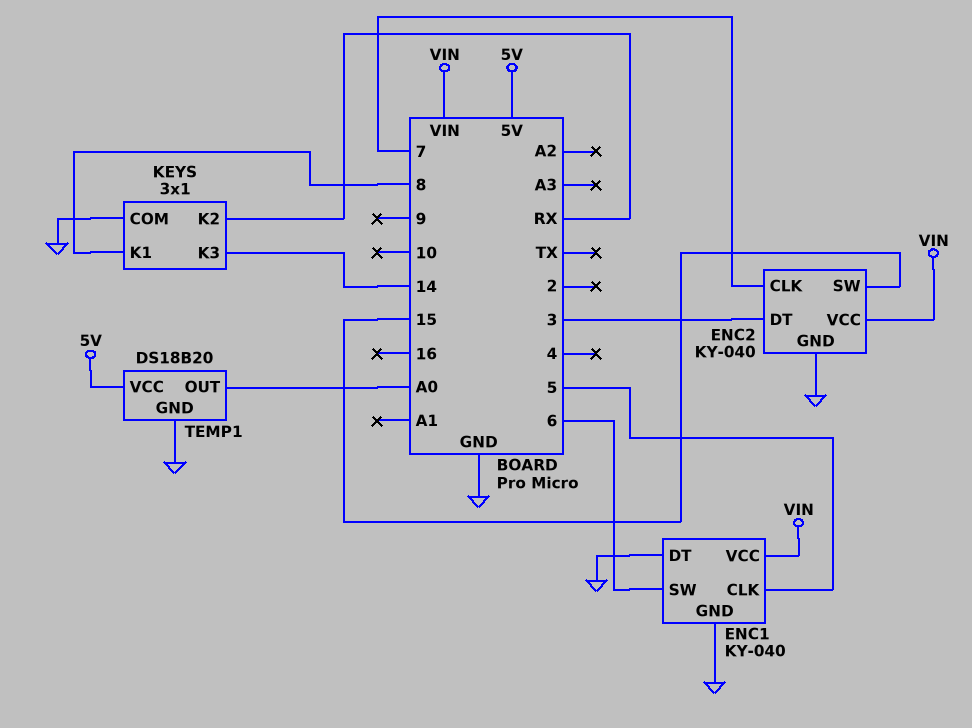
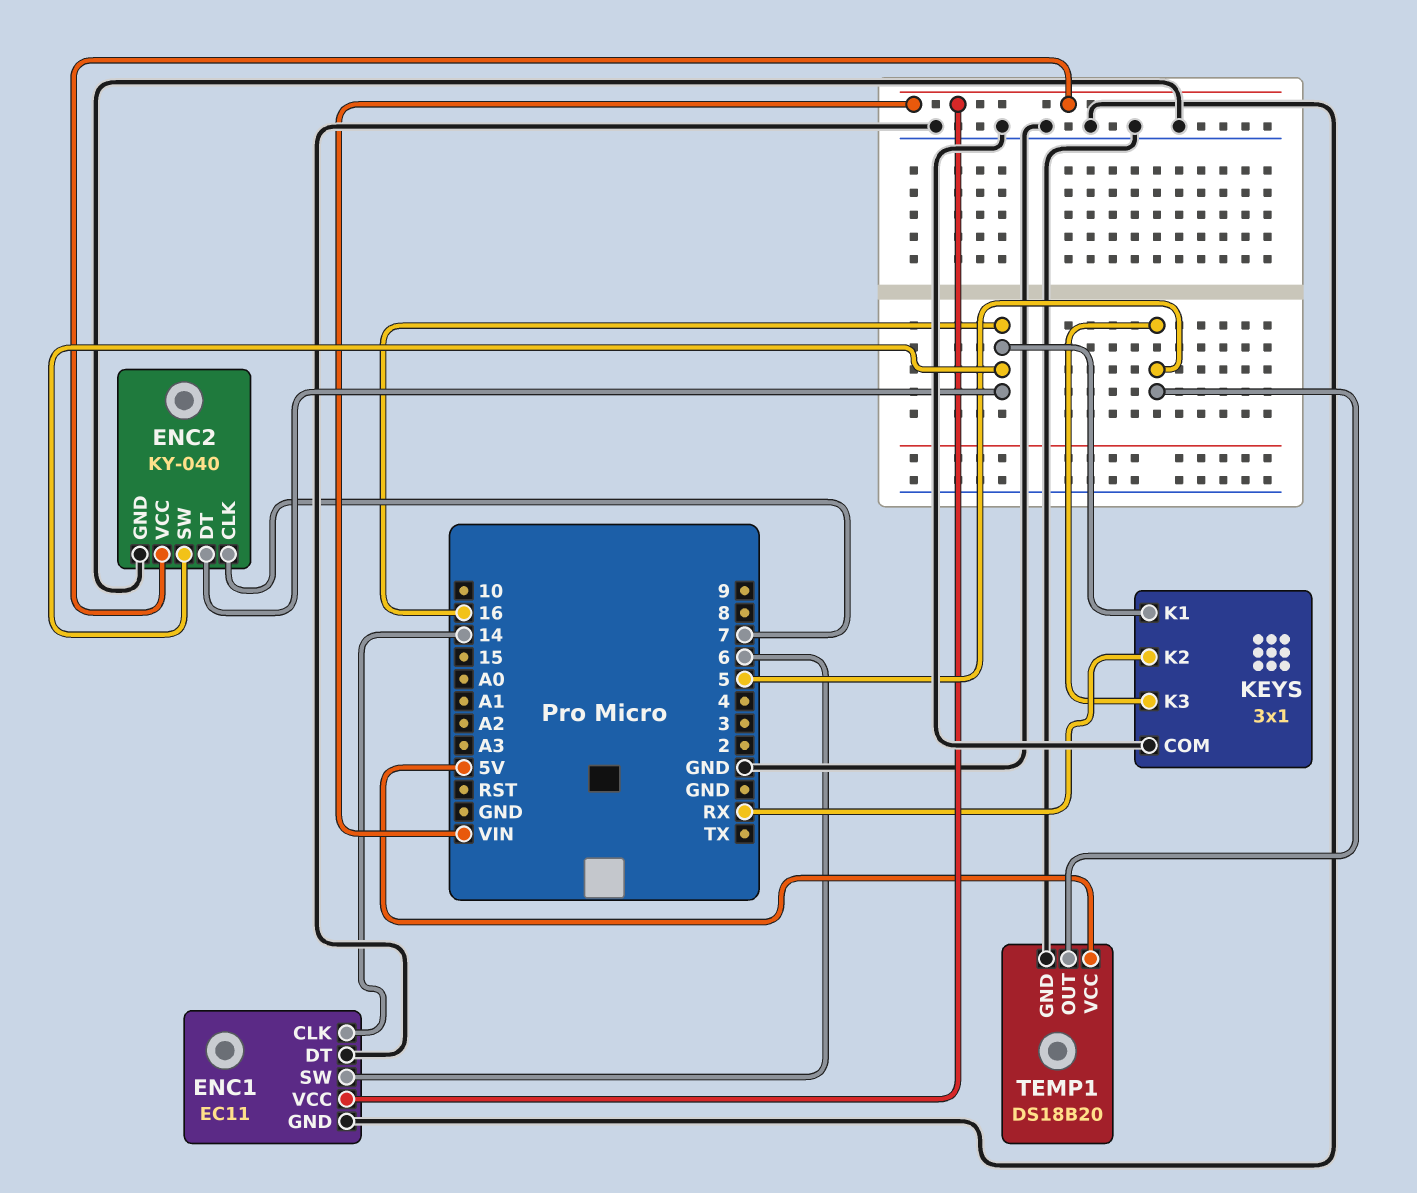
ENC1: KY-040 -> EC11
ENC1 pin CLK: 5 -> 14
ENC2 pin DT: 3 -> 16
ENC2 pin SW: 15 -> 16
KEYS pin K1: 8 -> 16
KEYS pin K3: 14 -> 5
TEMP1 pin OUT: A0 -> 5

